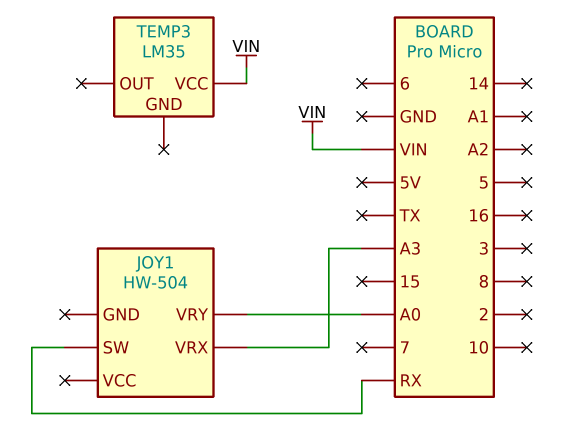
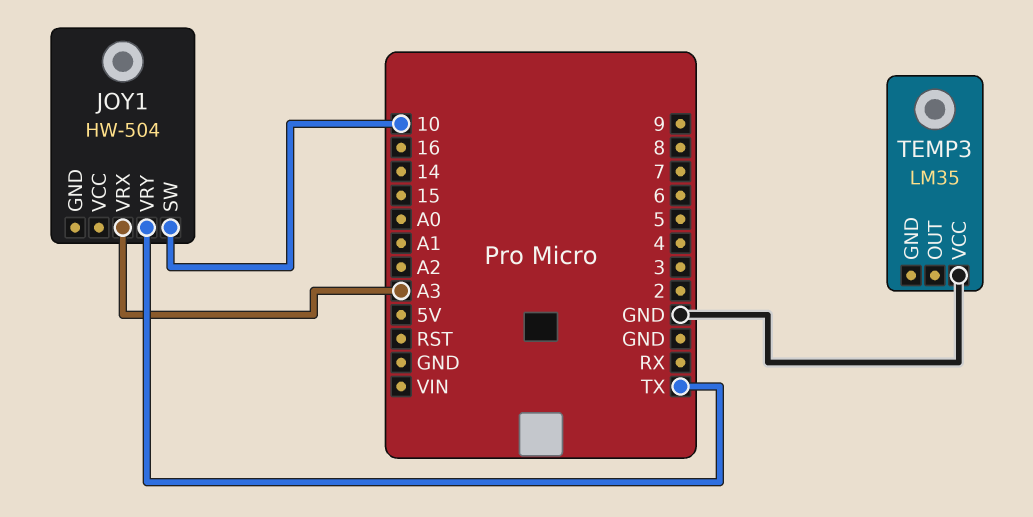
JOY1 pin SW: RX -> 10
JOY1 pin VRY: A0 -> TX
TEMP3 pin VCC: VIN -> GND

